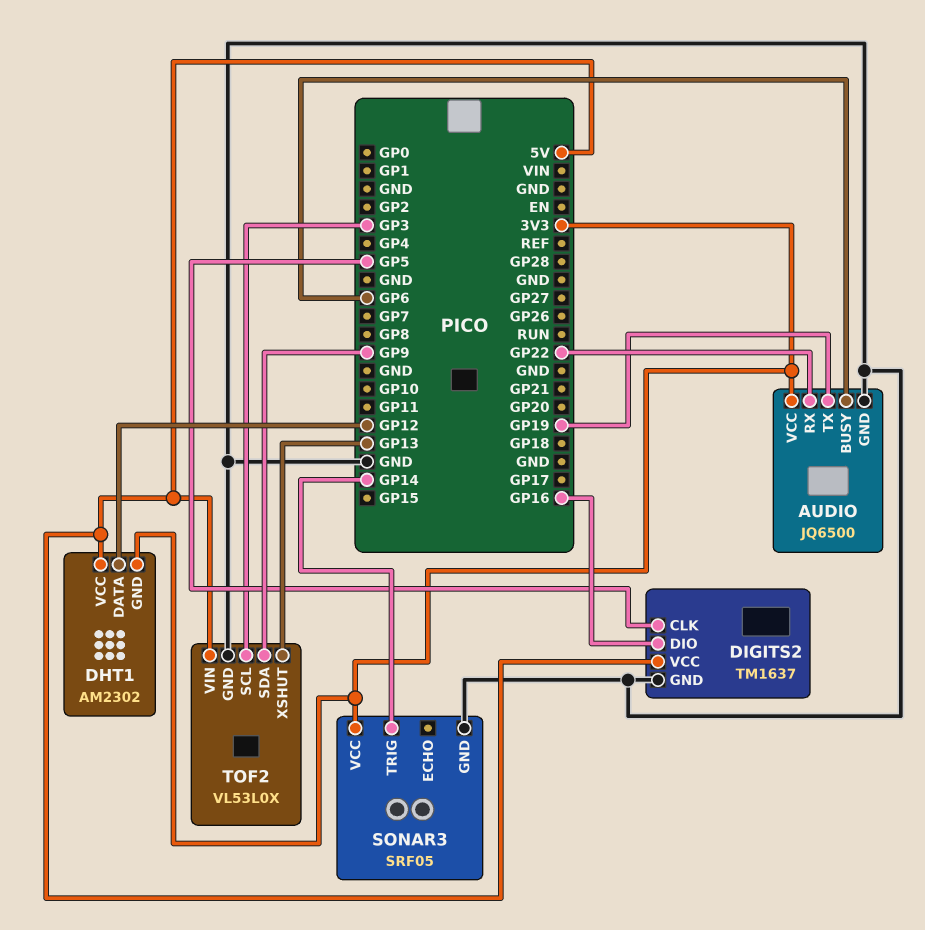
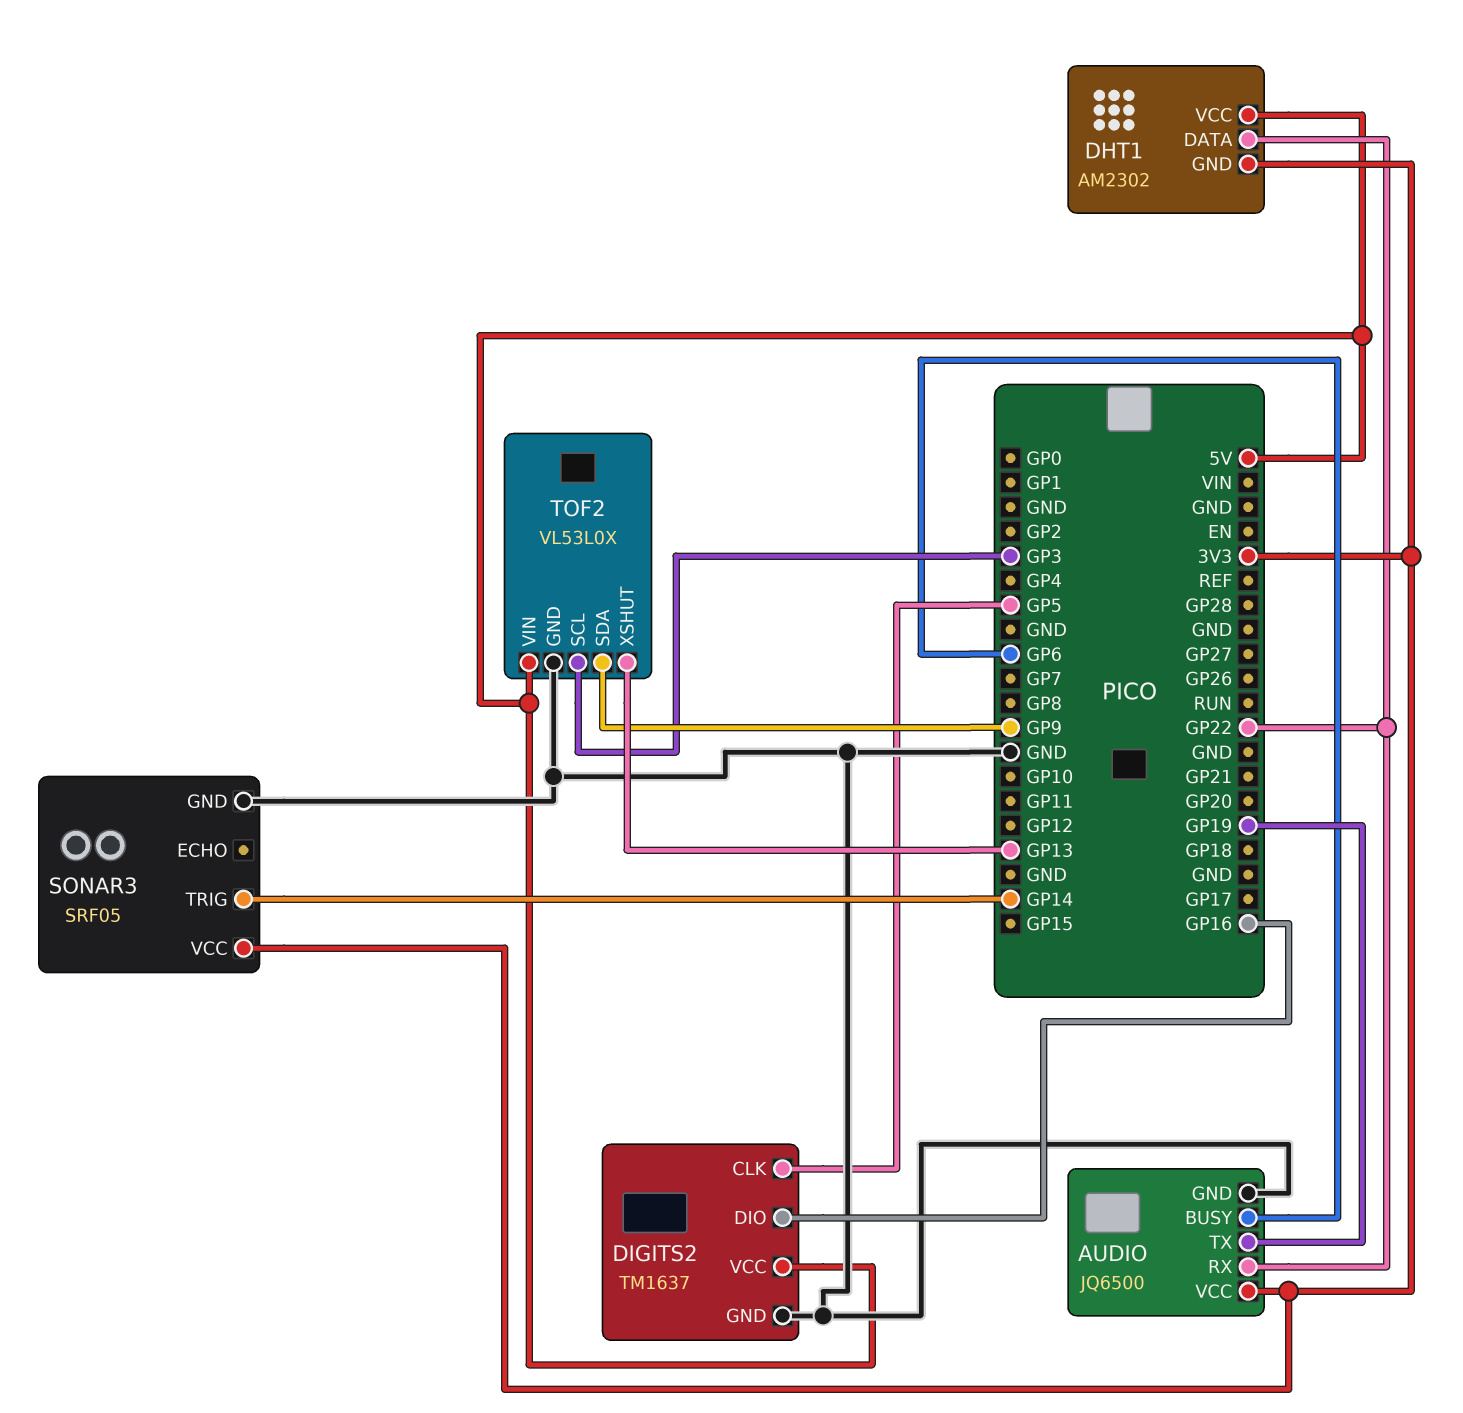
DHT1 pin DATA: GP12 -> GP22

